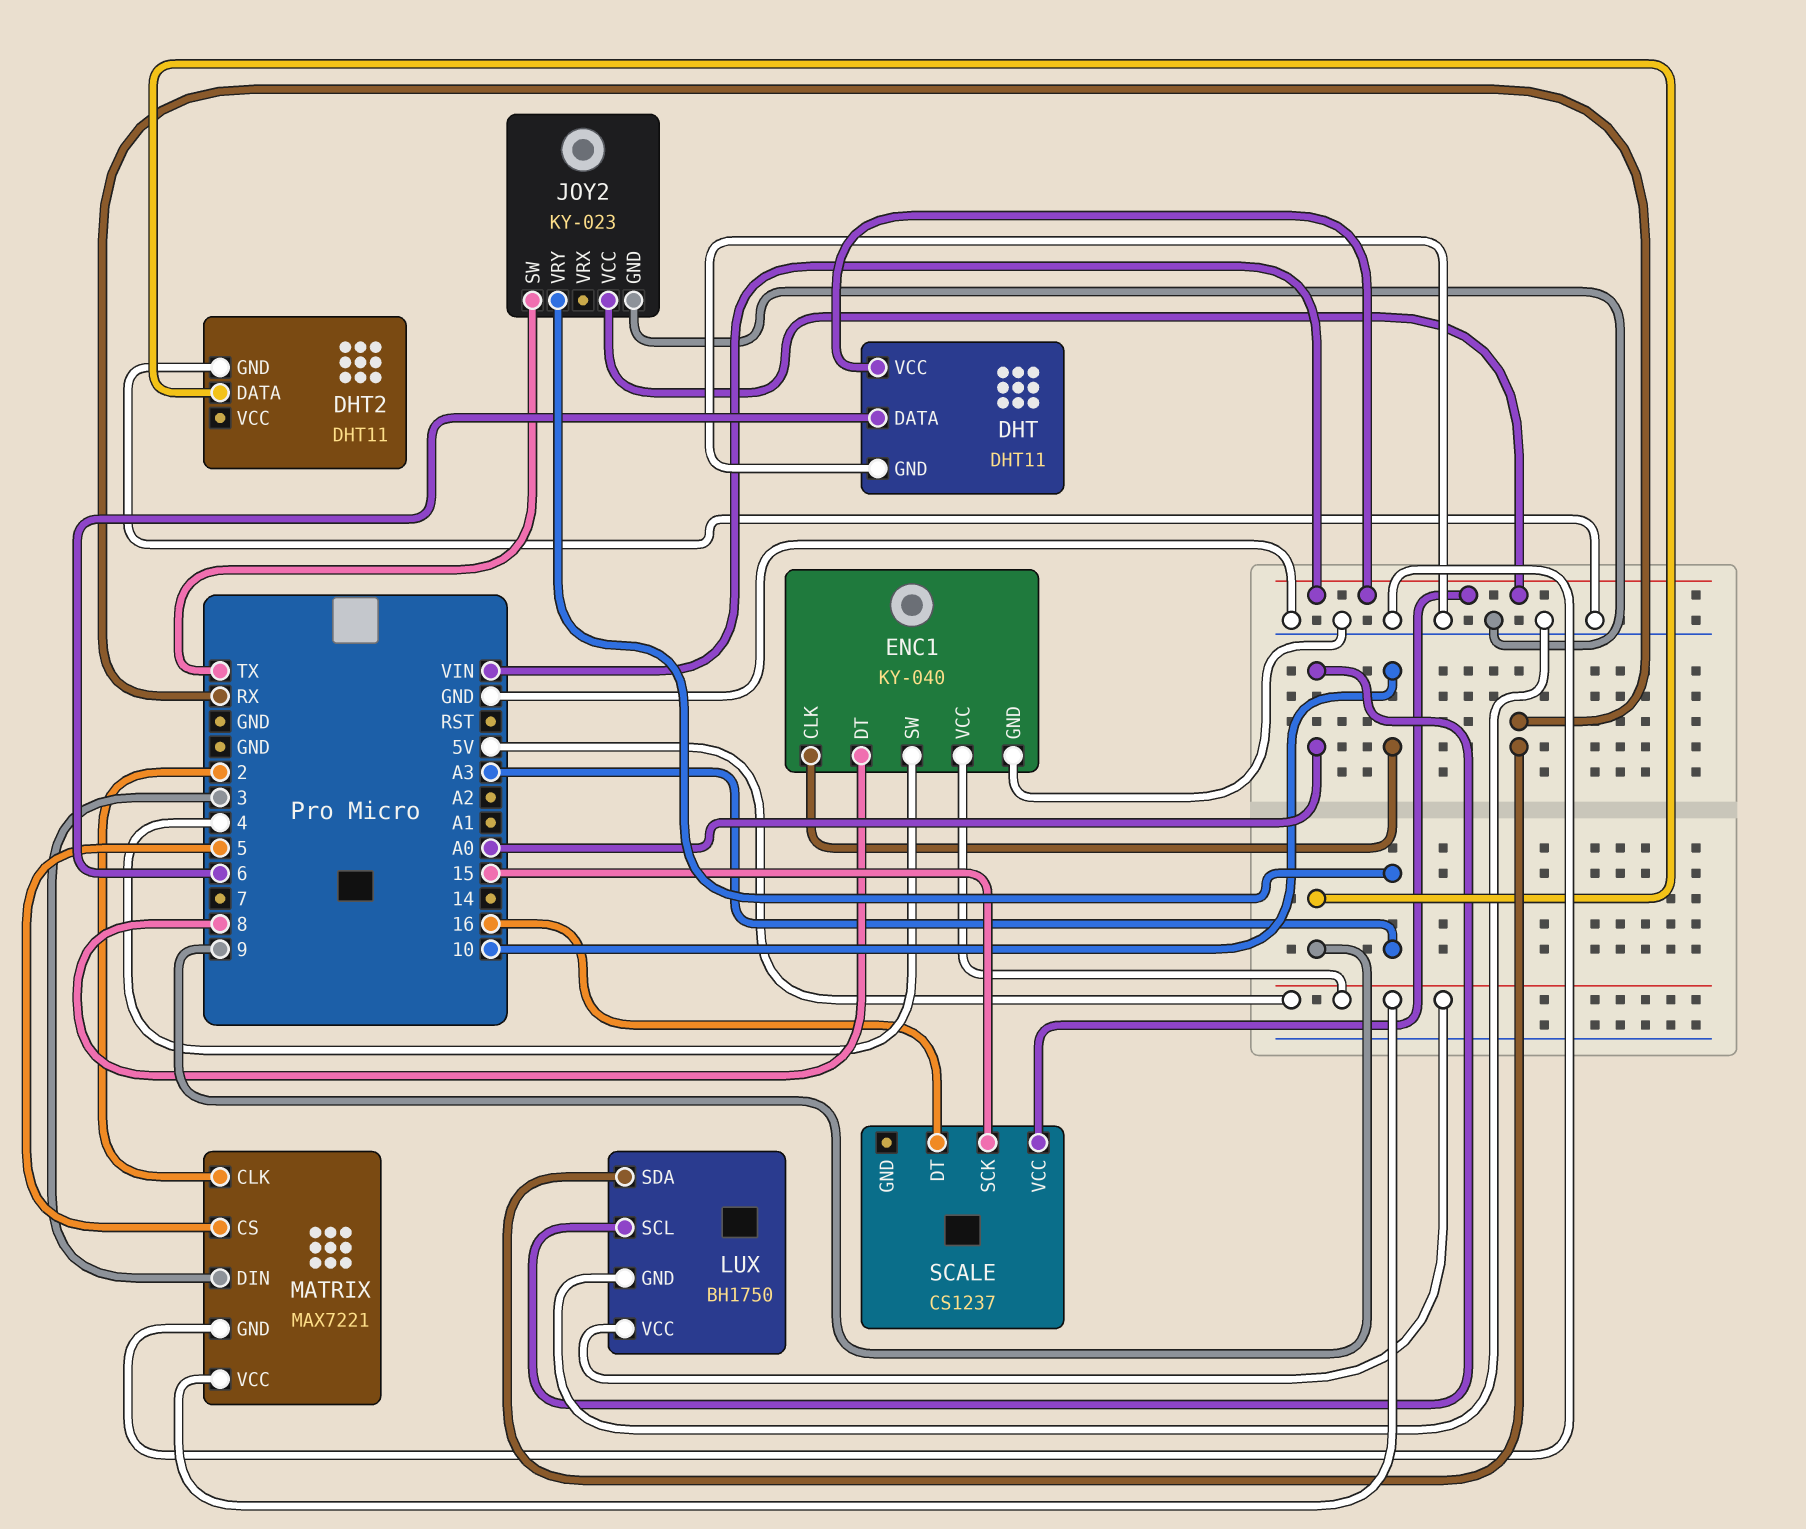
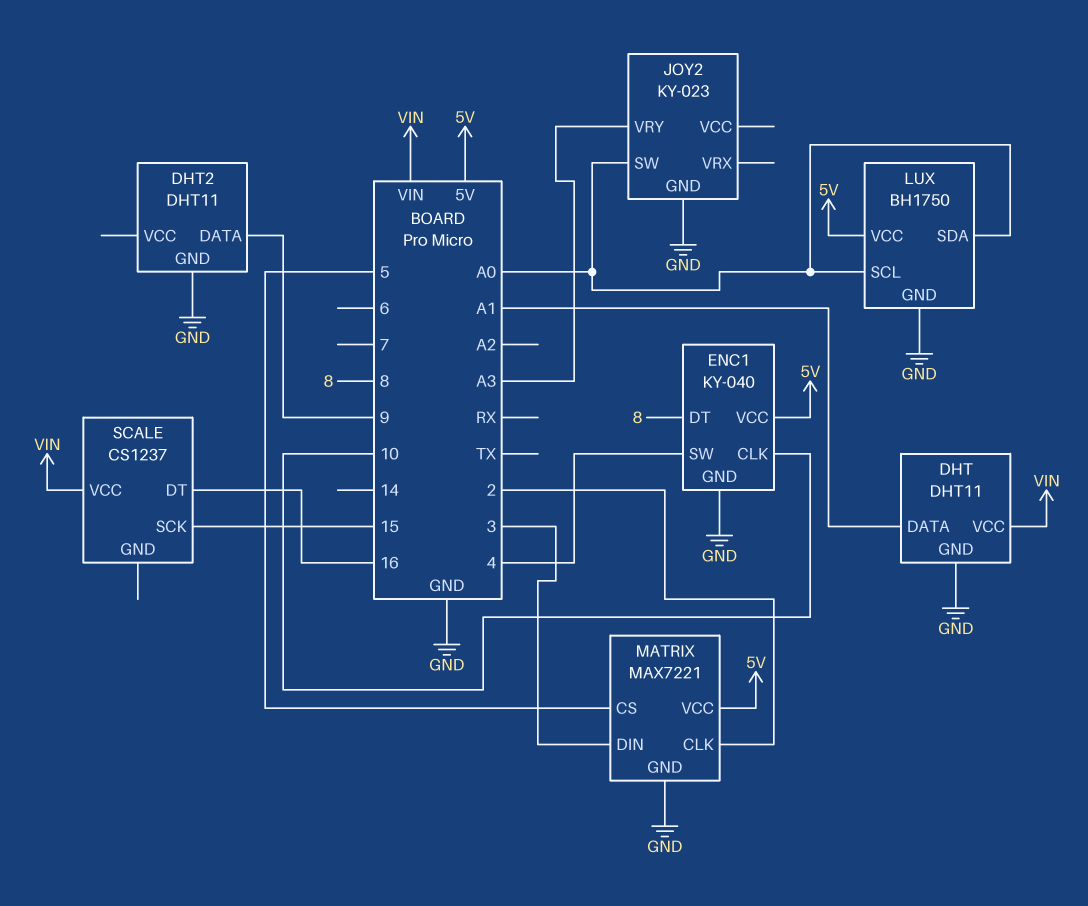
DHT pin DATA: 6 -> A1
JOY2 pin SW: TX -> A0
JOY2 pin VCC: VIN -> none
LUX pin SDA: RX -> A0

